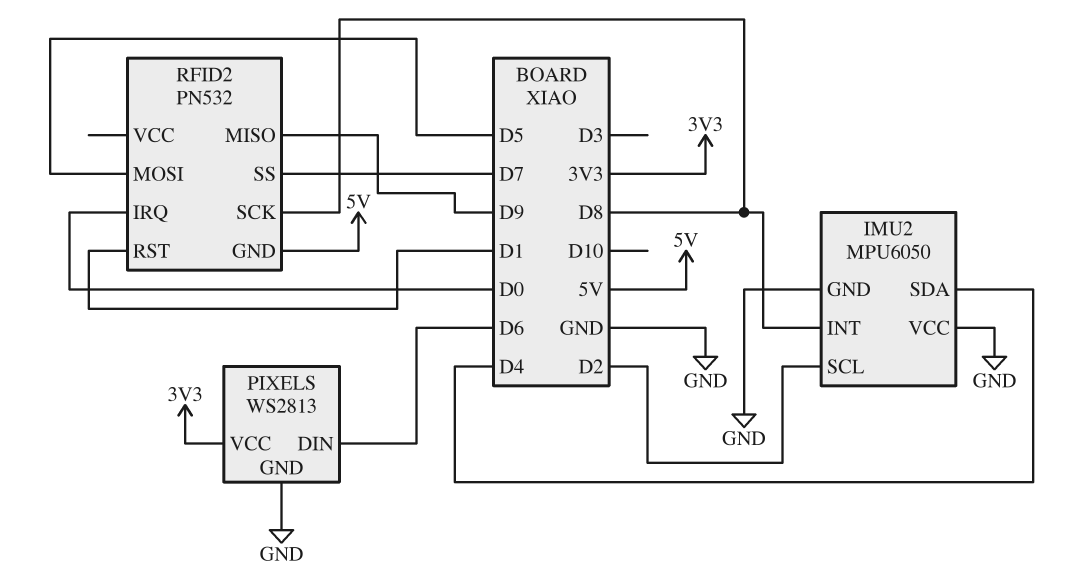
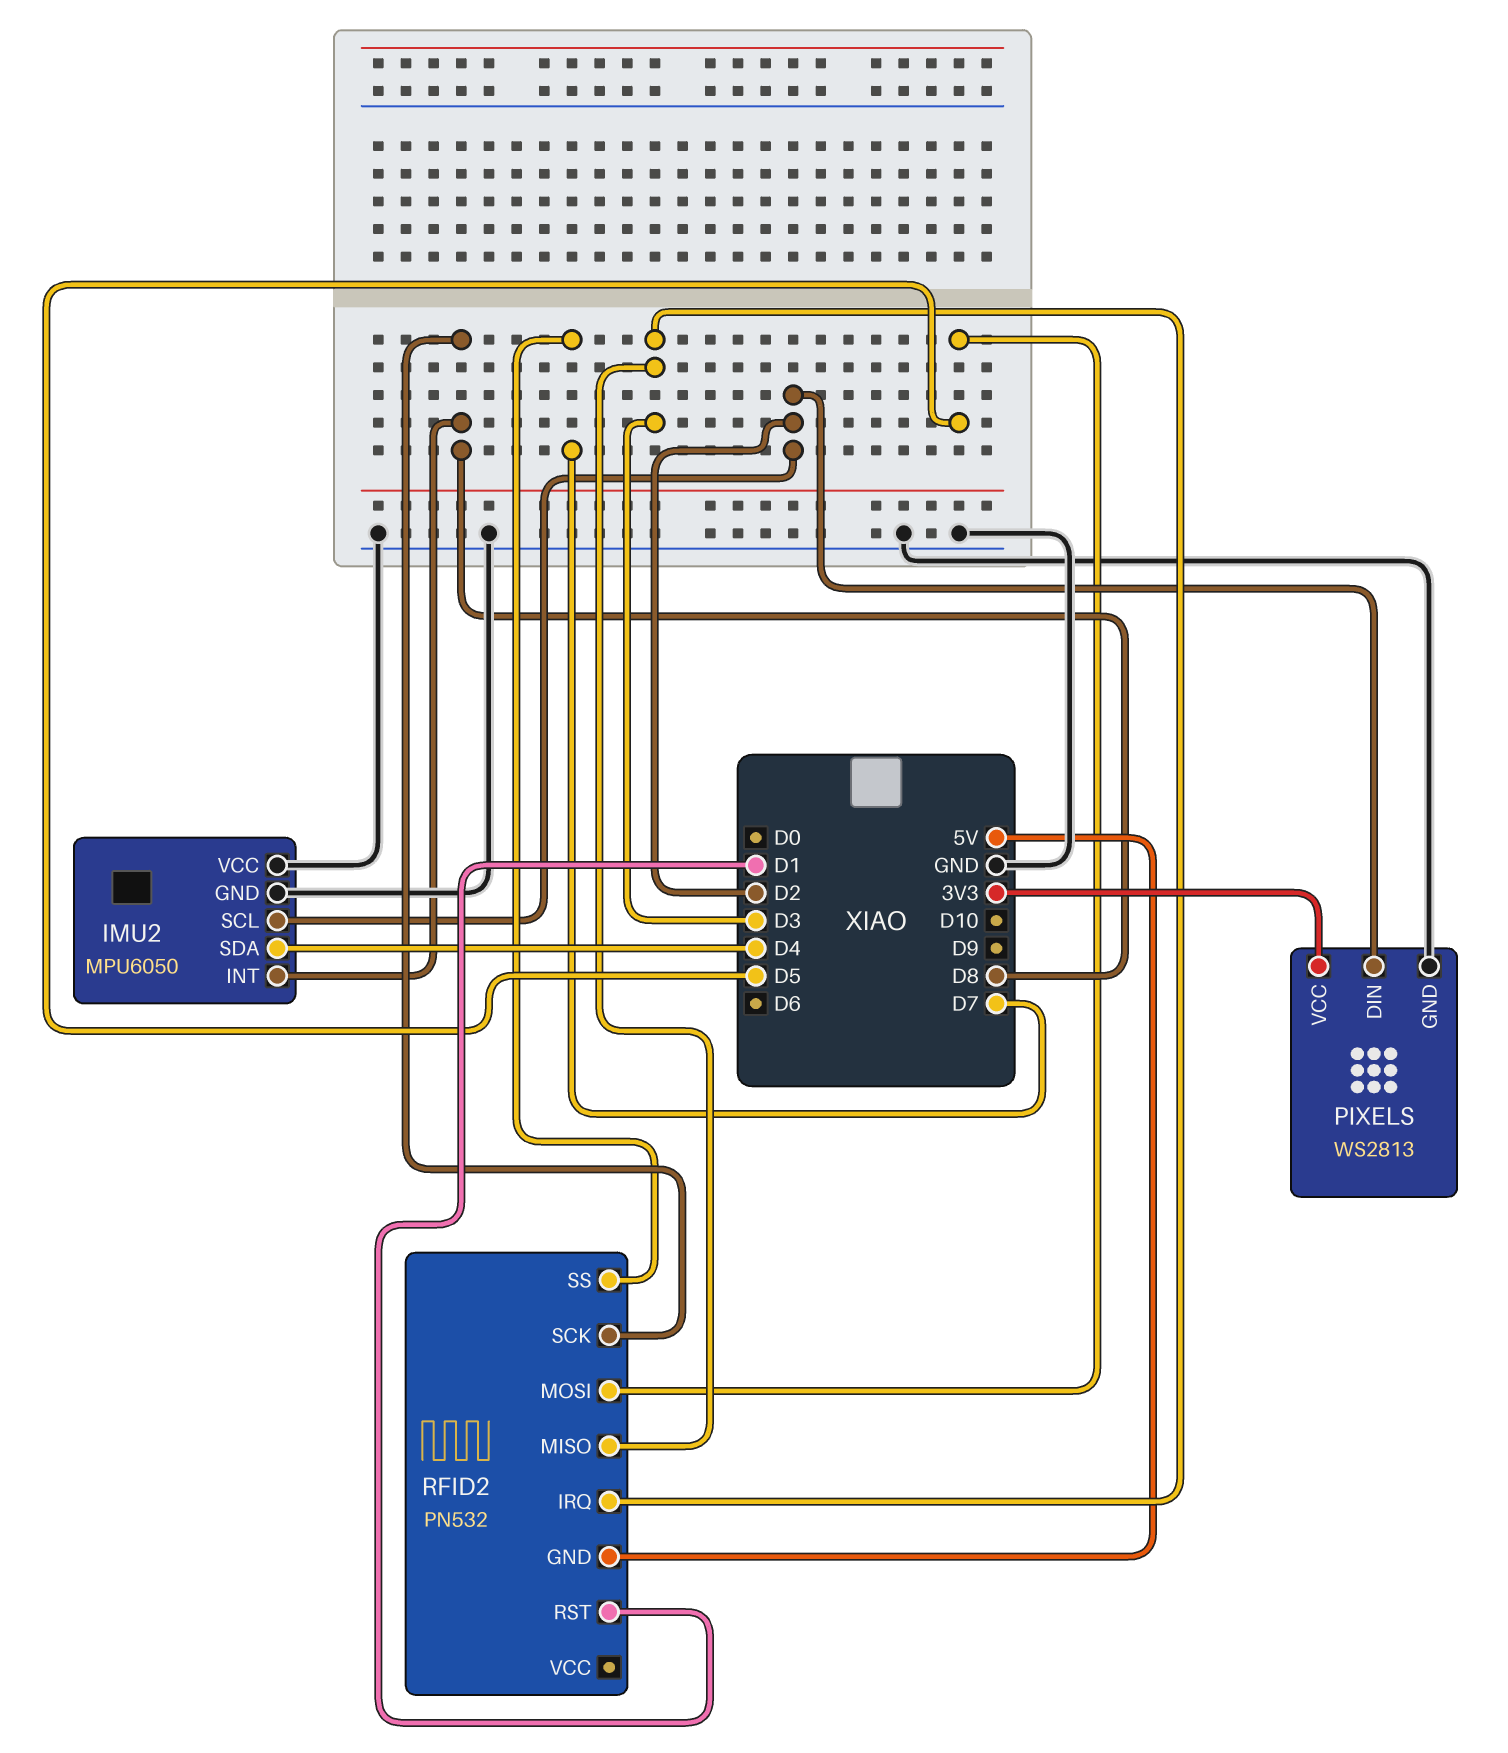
PIXELS pin DIN: D6 -> D2
RFID2 pin IRQ: D0 -> D3
RFID2 pin MISO: D9 -> D3

